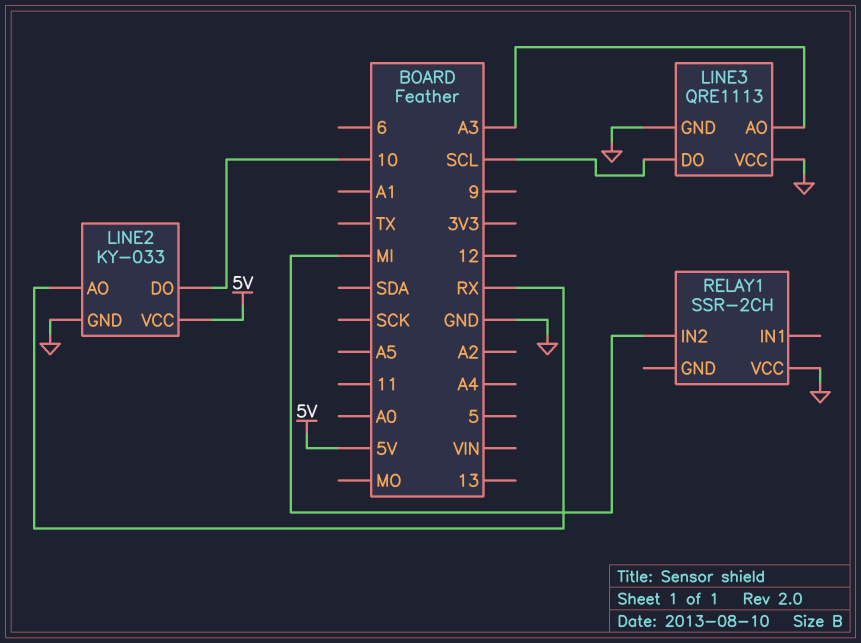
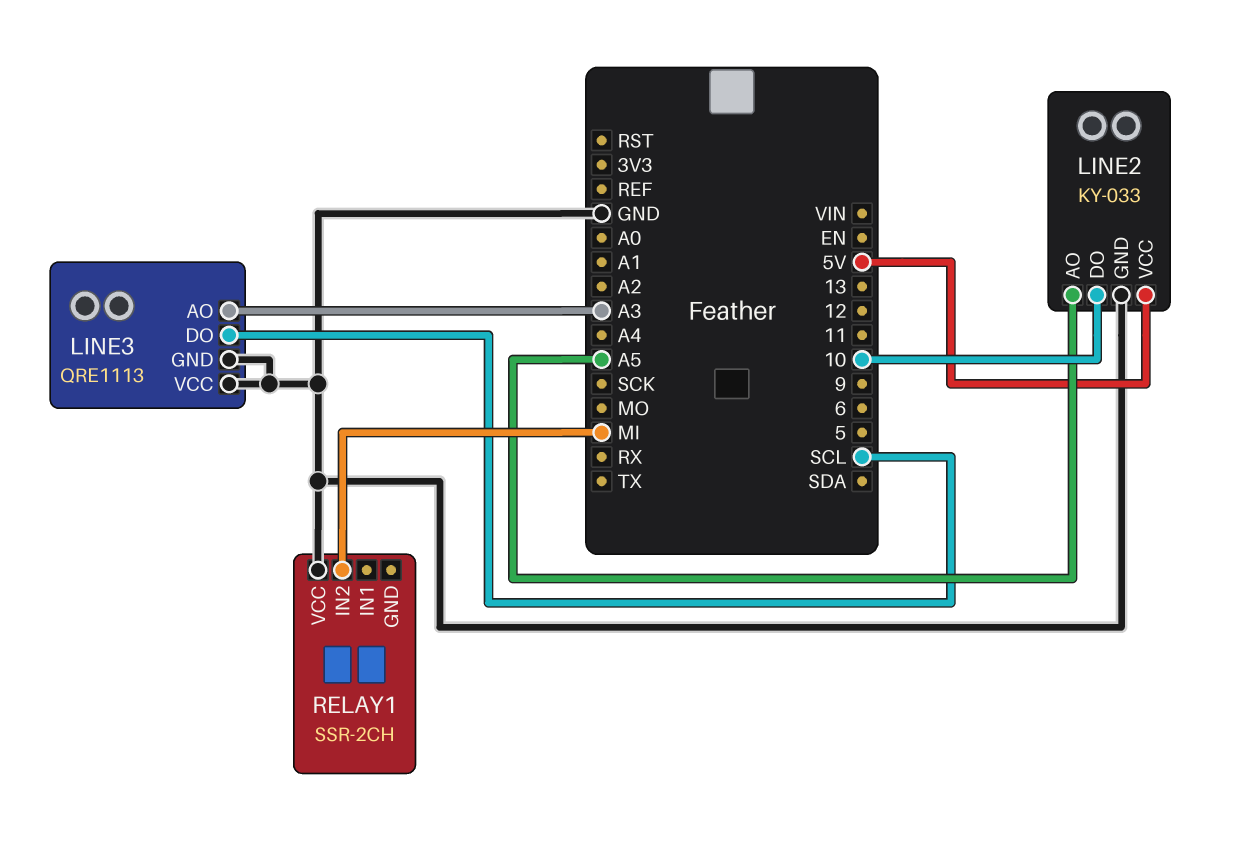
LINE2 pin AO: RX -> A5

